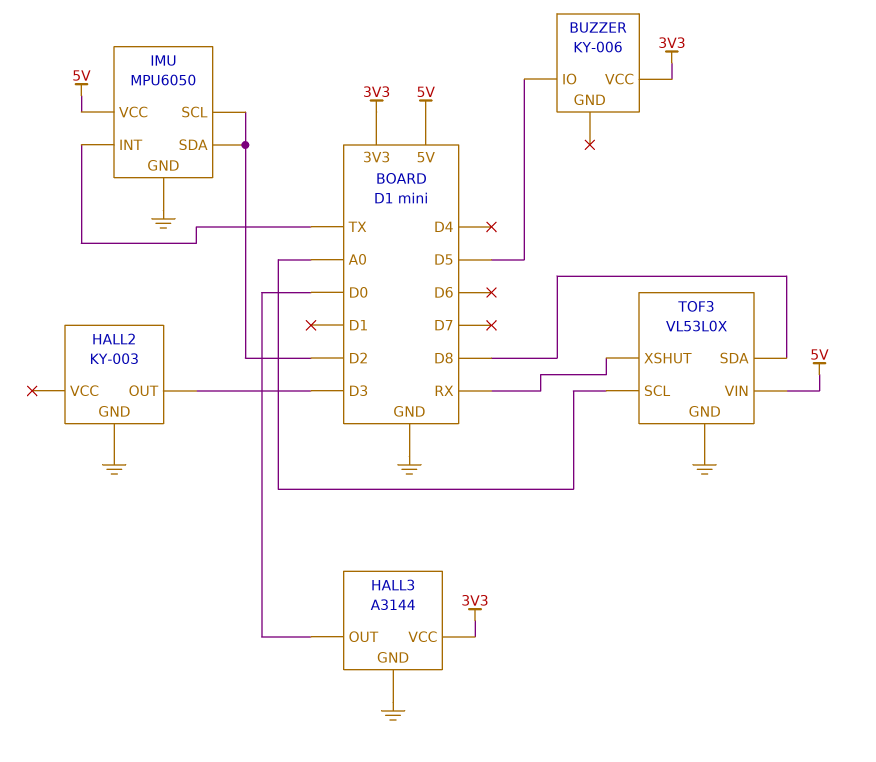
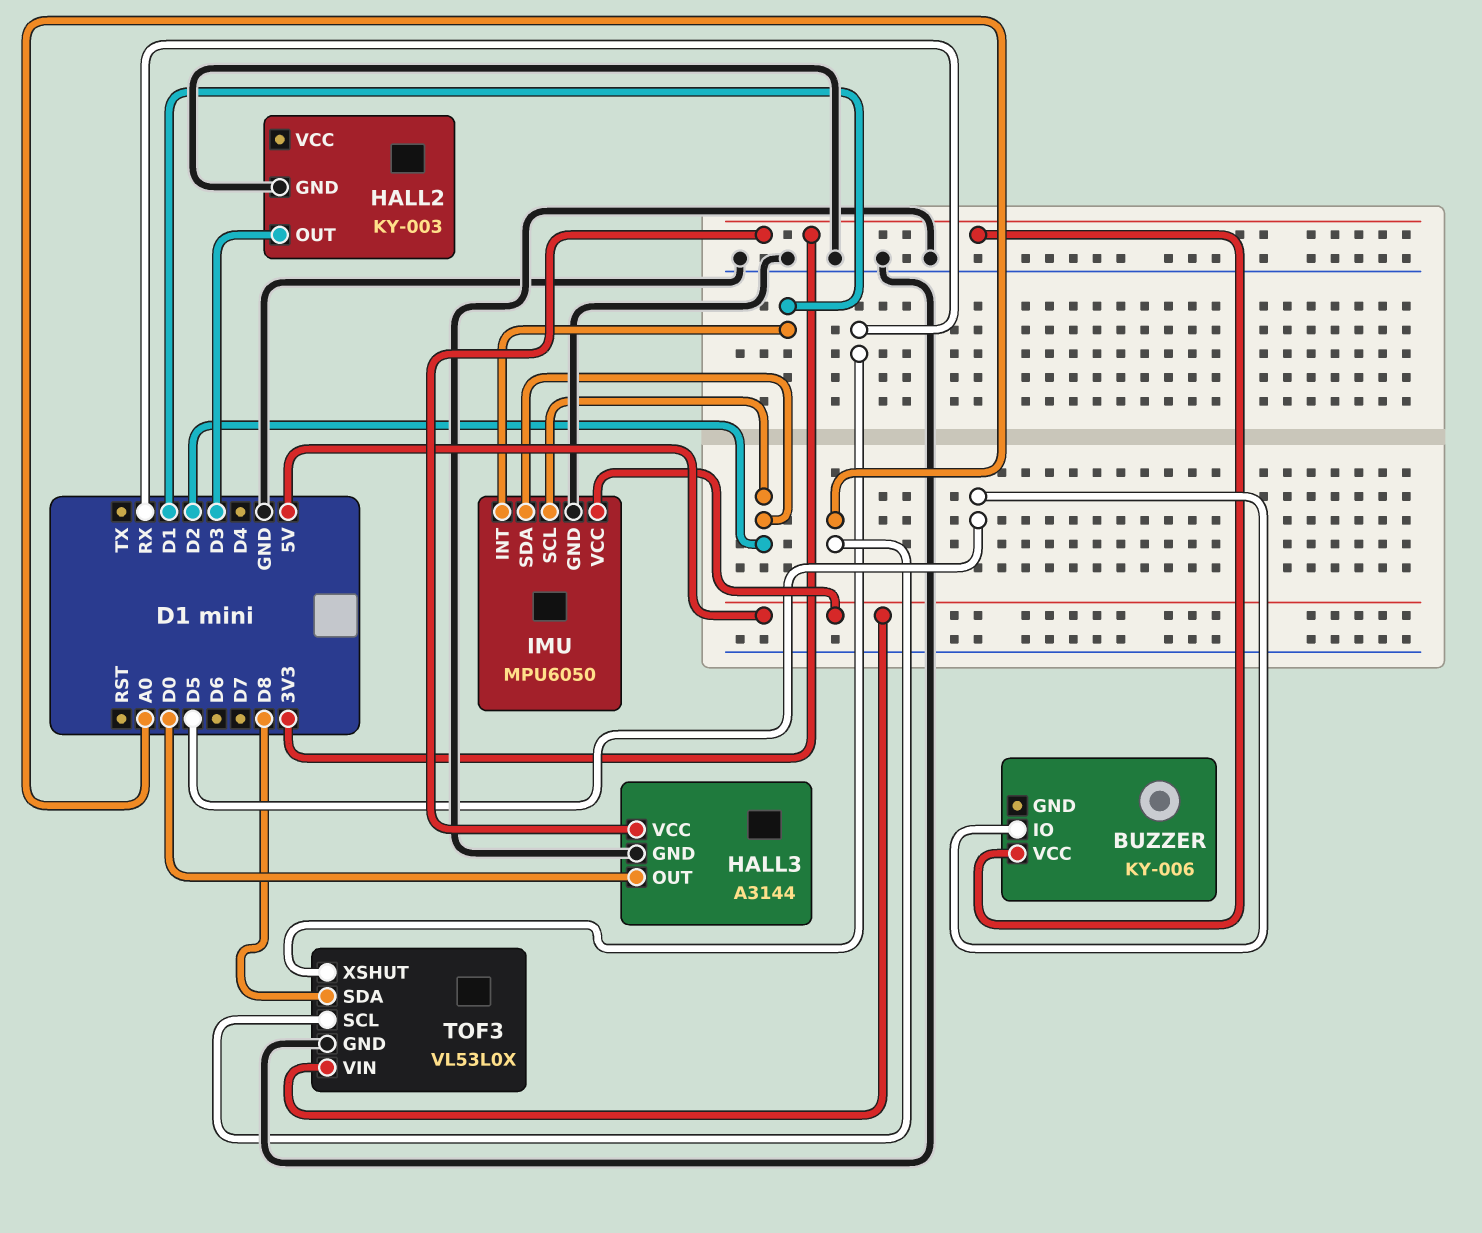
IMU pin INT: TX -> D1

